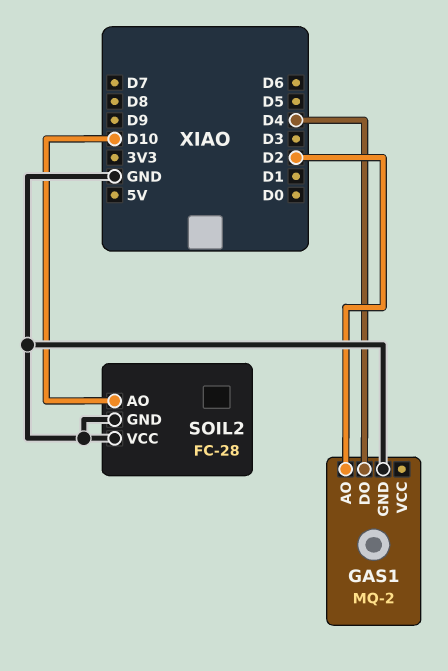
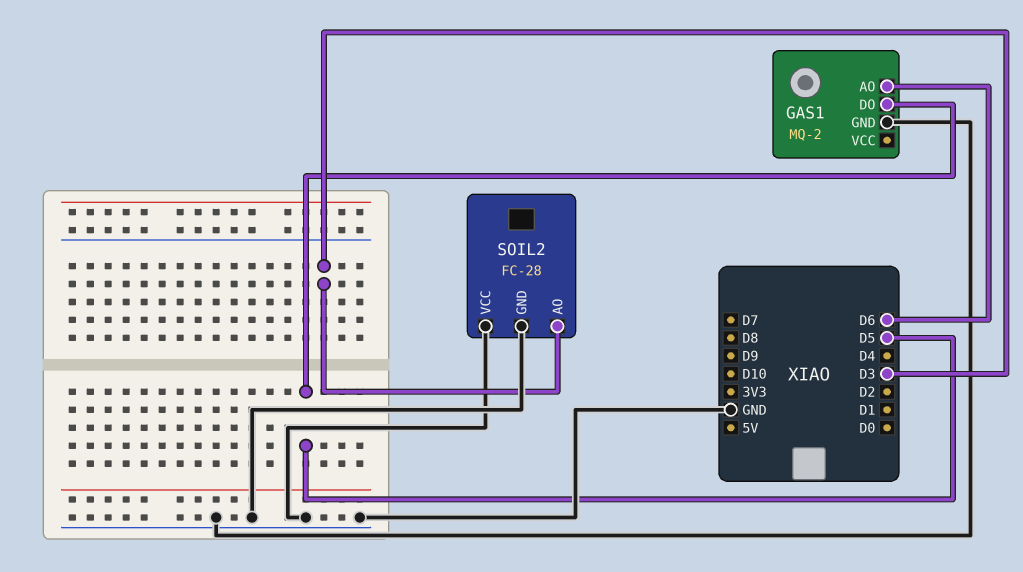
GAS1 pin AO: D2 -> D6
GAS1 pin DO: D4 -> D5
SOIL2 pin AO: D10 -> D3

